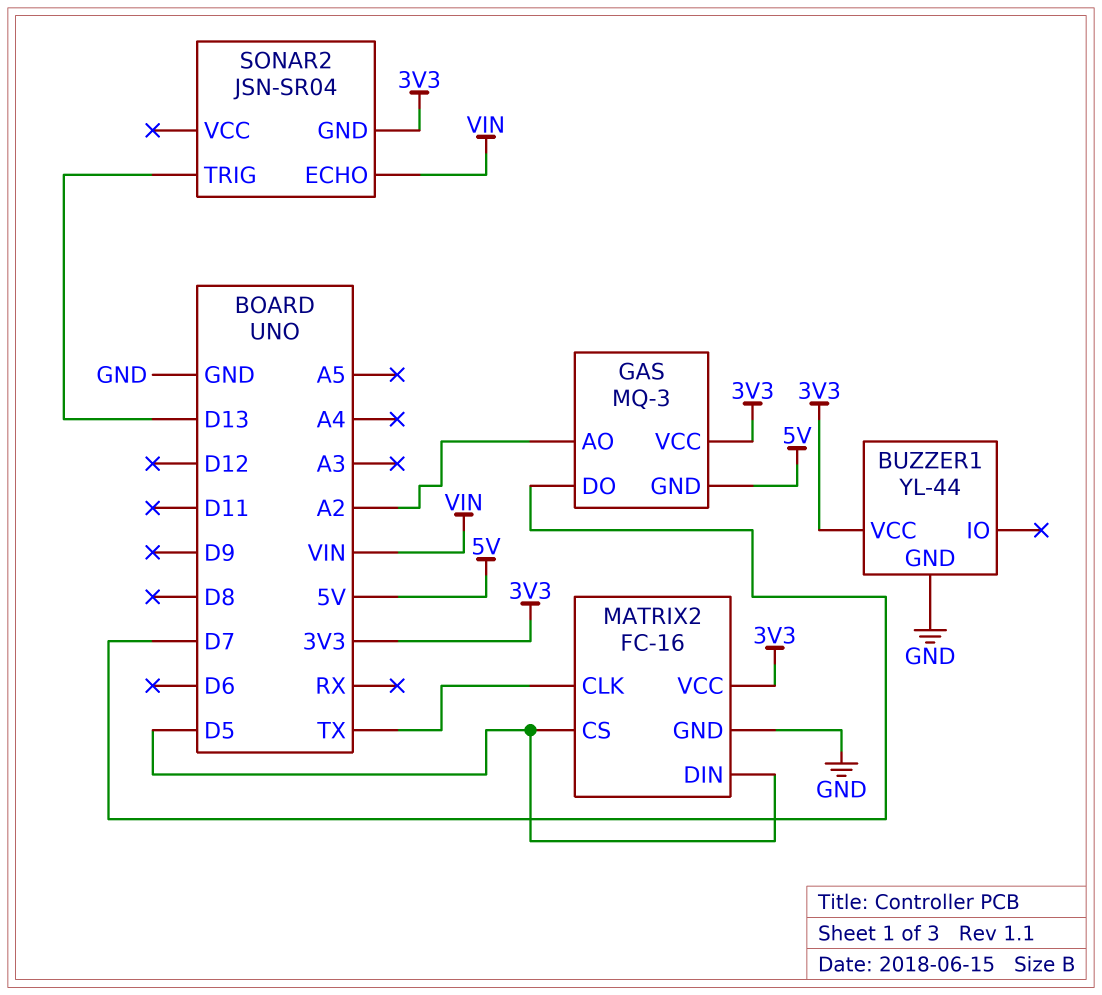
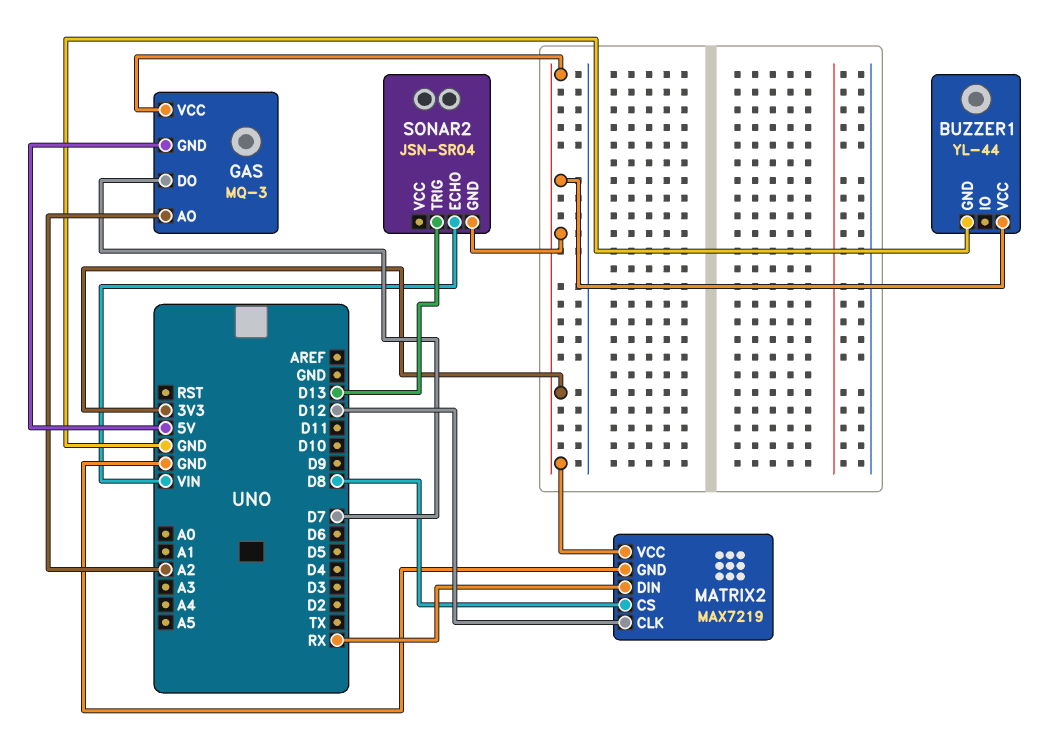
MATRIX2: FC-16 -> MAX7219
MATRIX2 pin CLK: TX -> D12
MATRIX2 pin CS: D5 -> D8
MATRIX2 pin DIN: D5 -> RX

